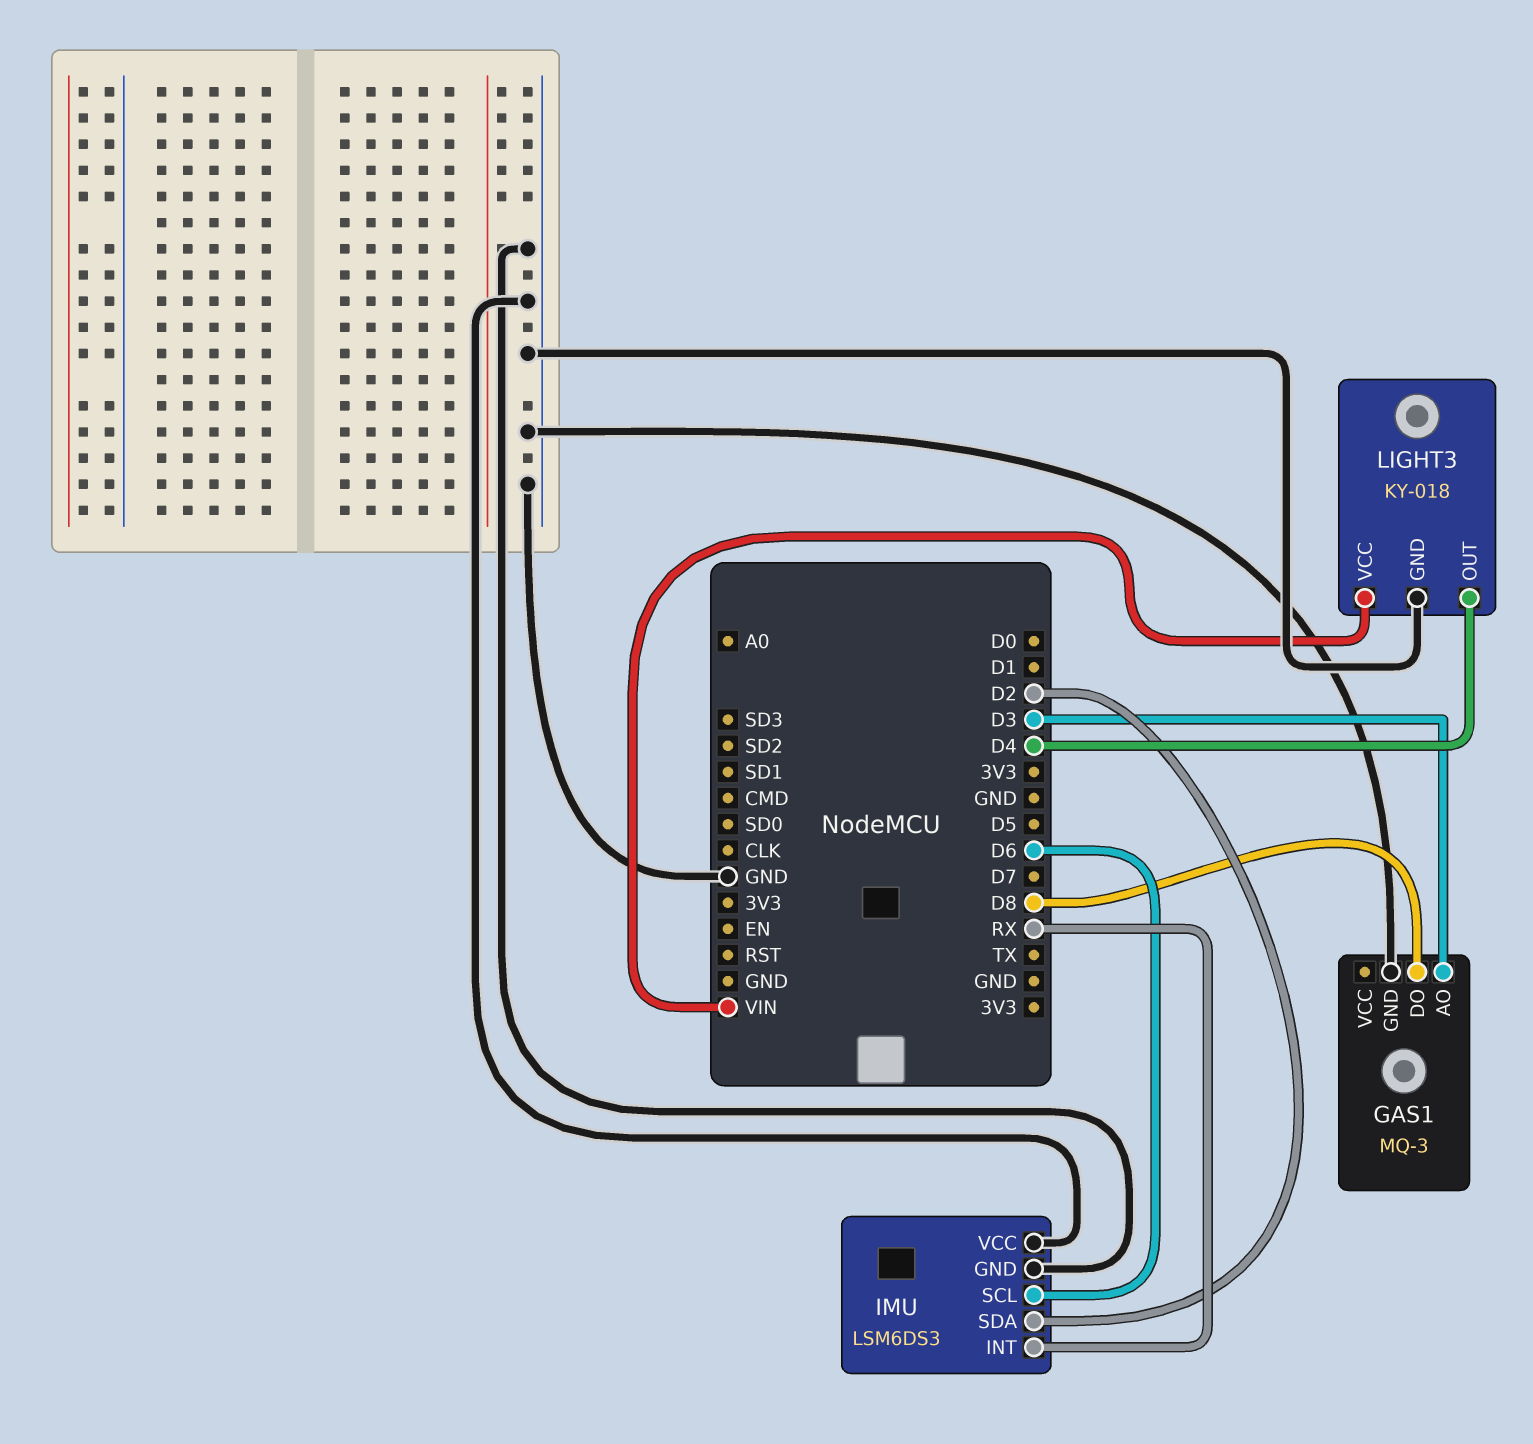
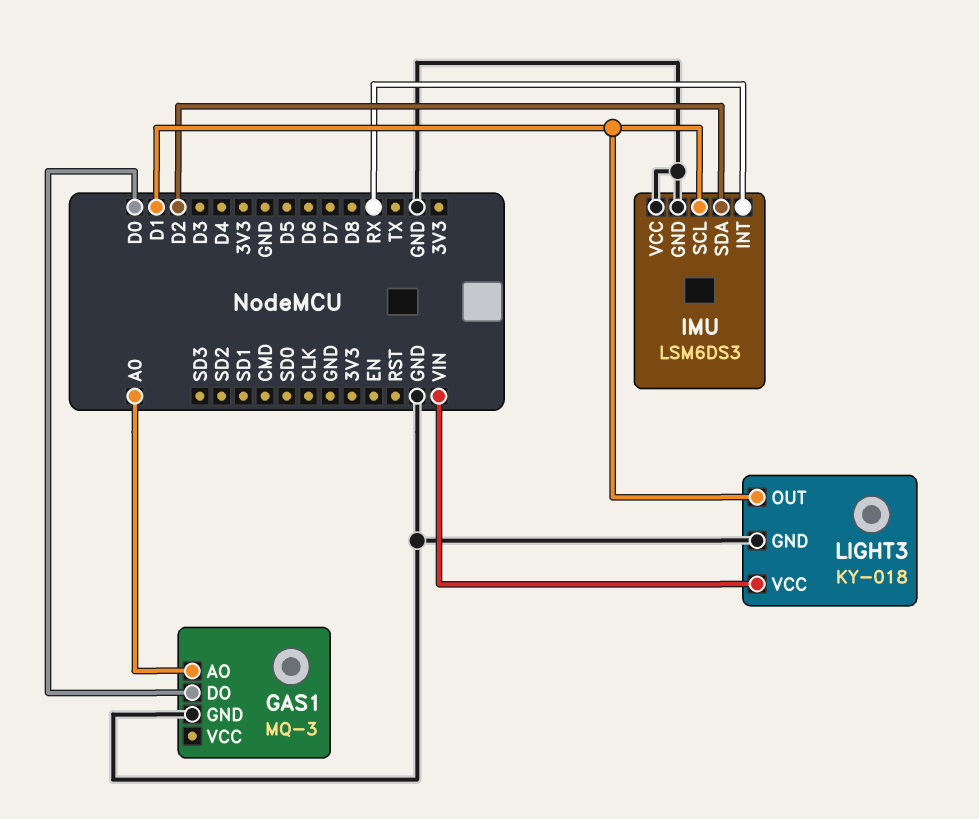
GAS1 pin AO: D3 -> A0
GAS1 pin DO: D8 -> D0
IMU pin SCL: D6 -> D1
LIGHT3 pin OUT: D4 -> D1

